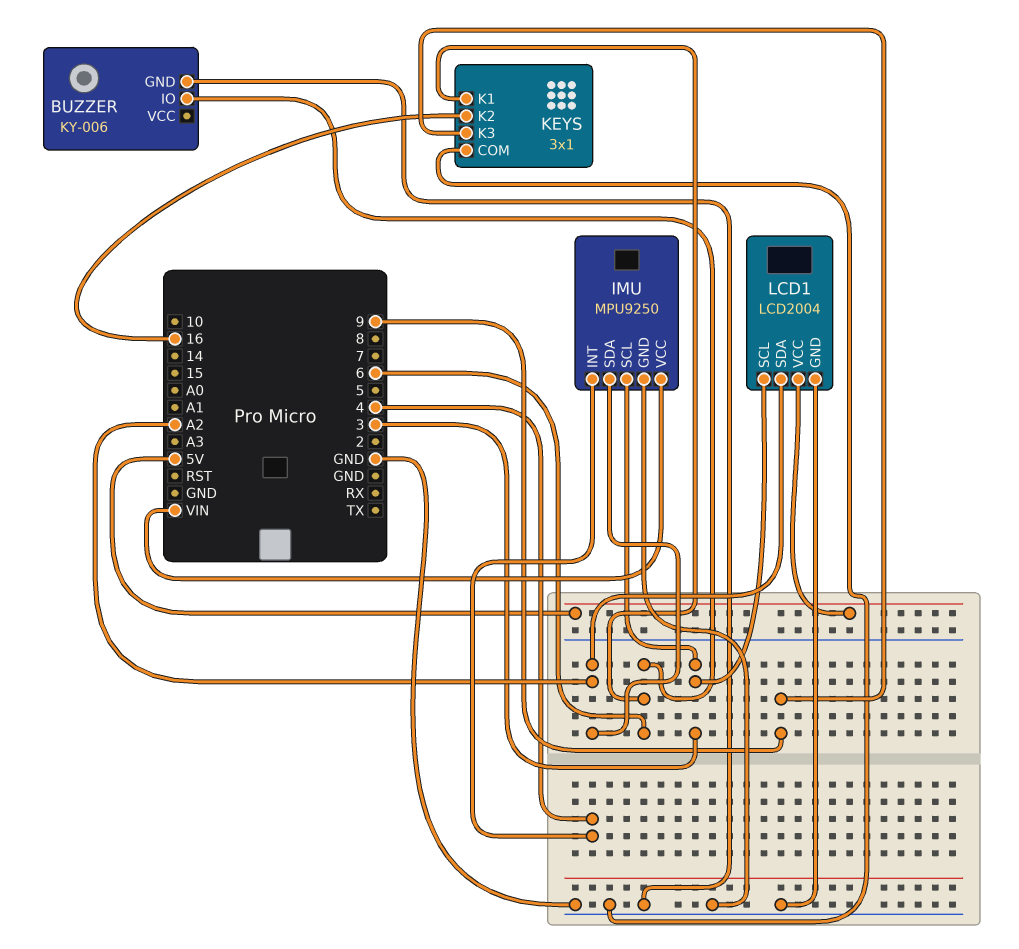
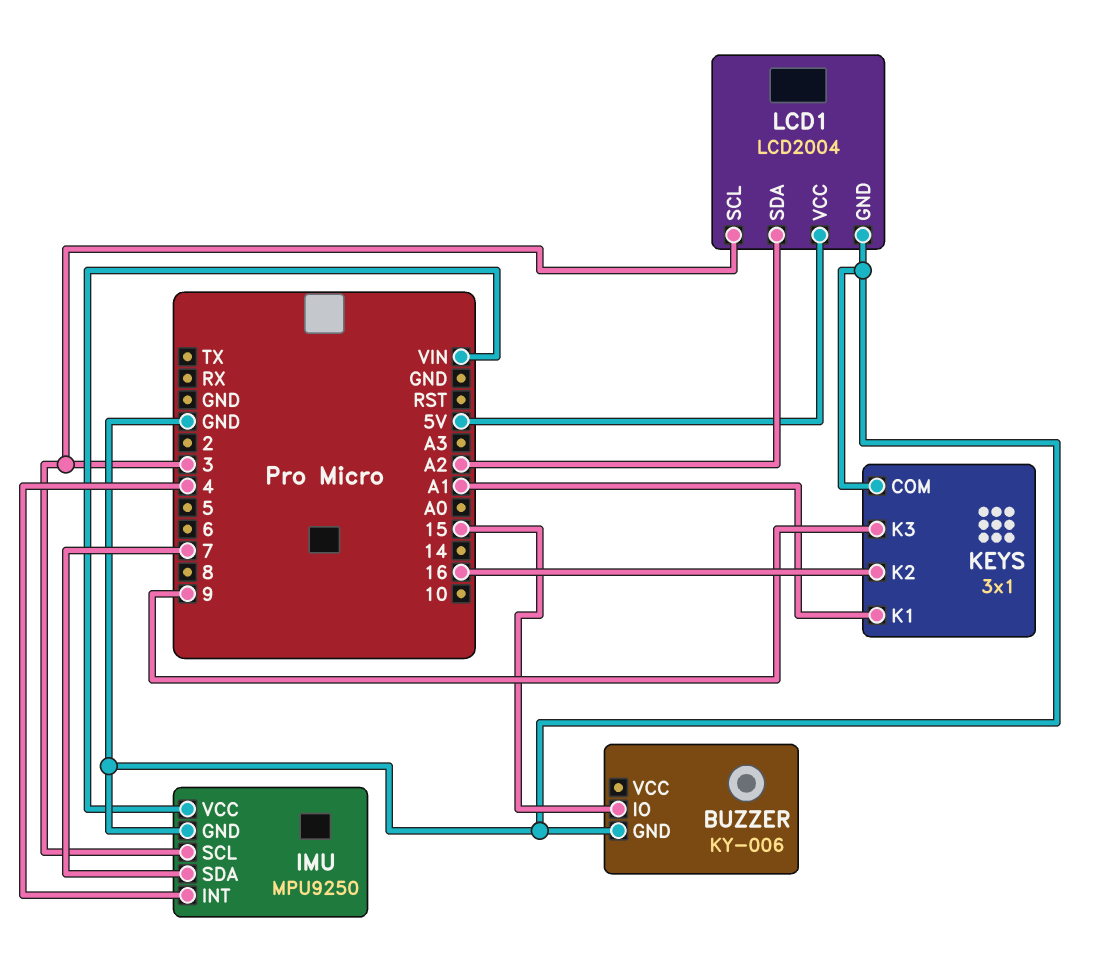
BUZZER pin IO: 6 -> 15
IMU pin SDA: A2 -> 7
KEYS pin K1: 6 -> A1

